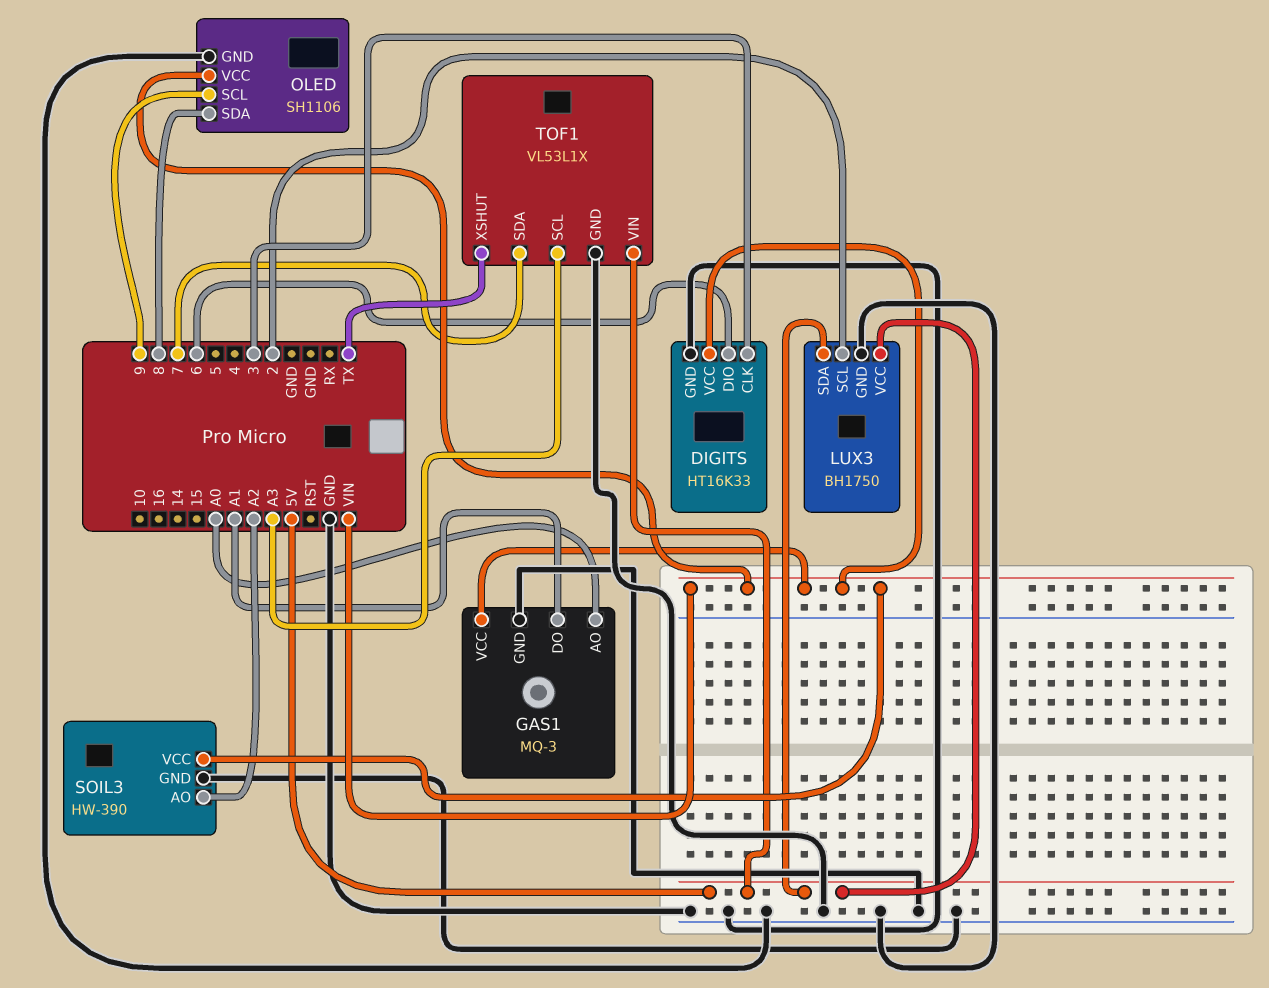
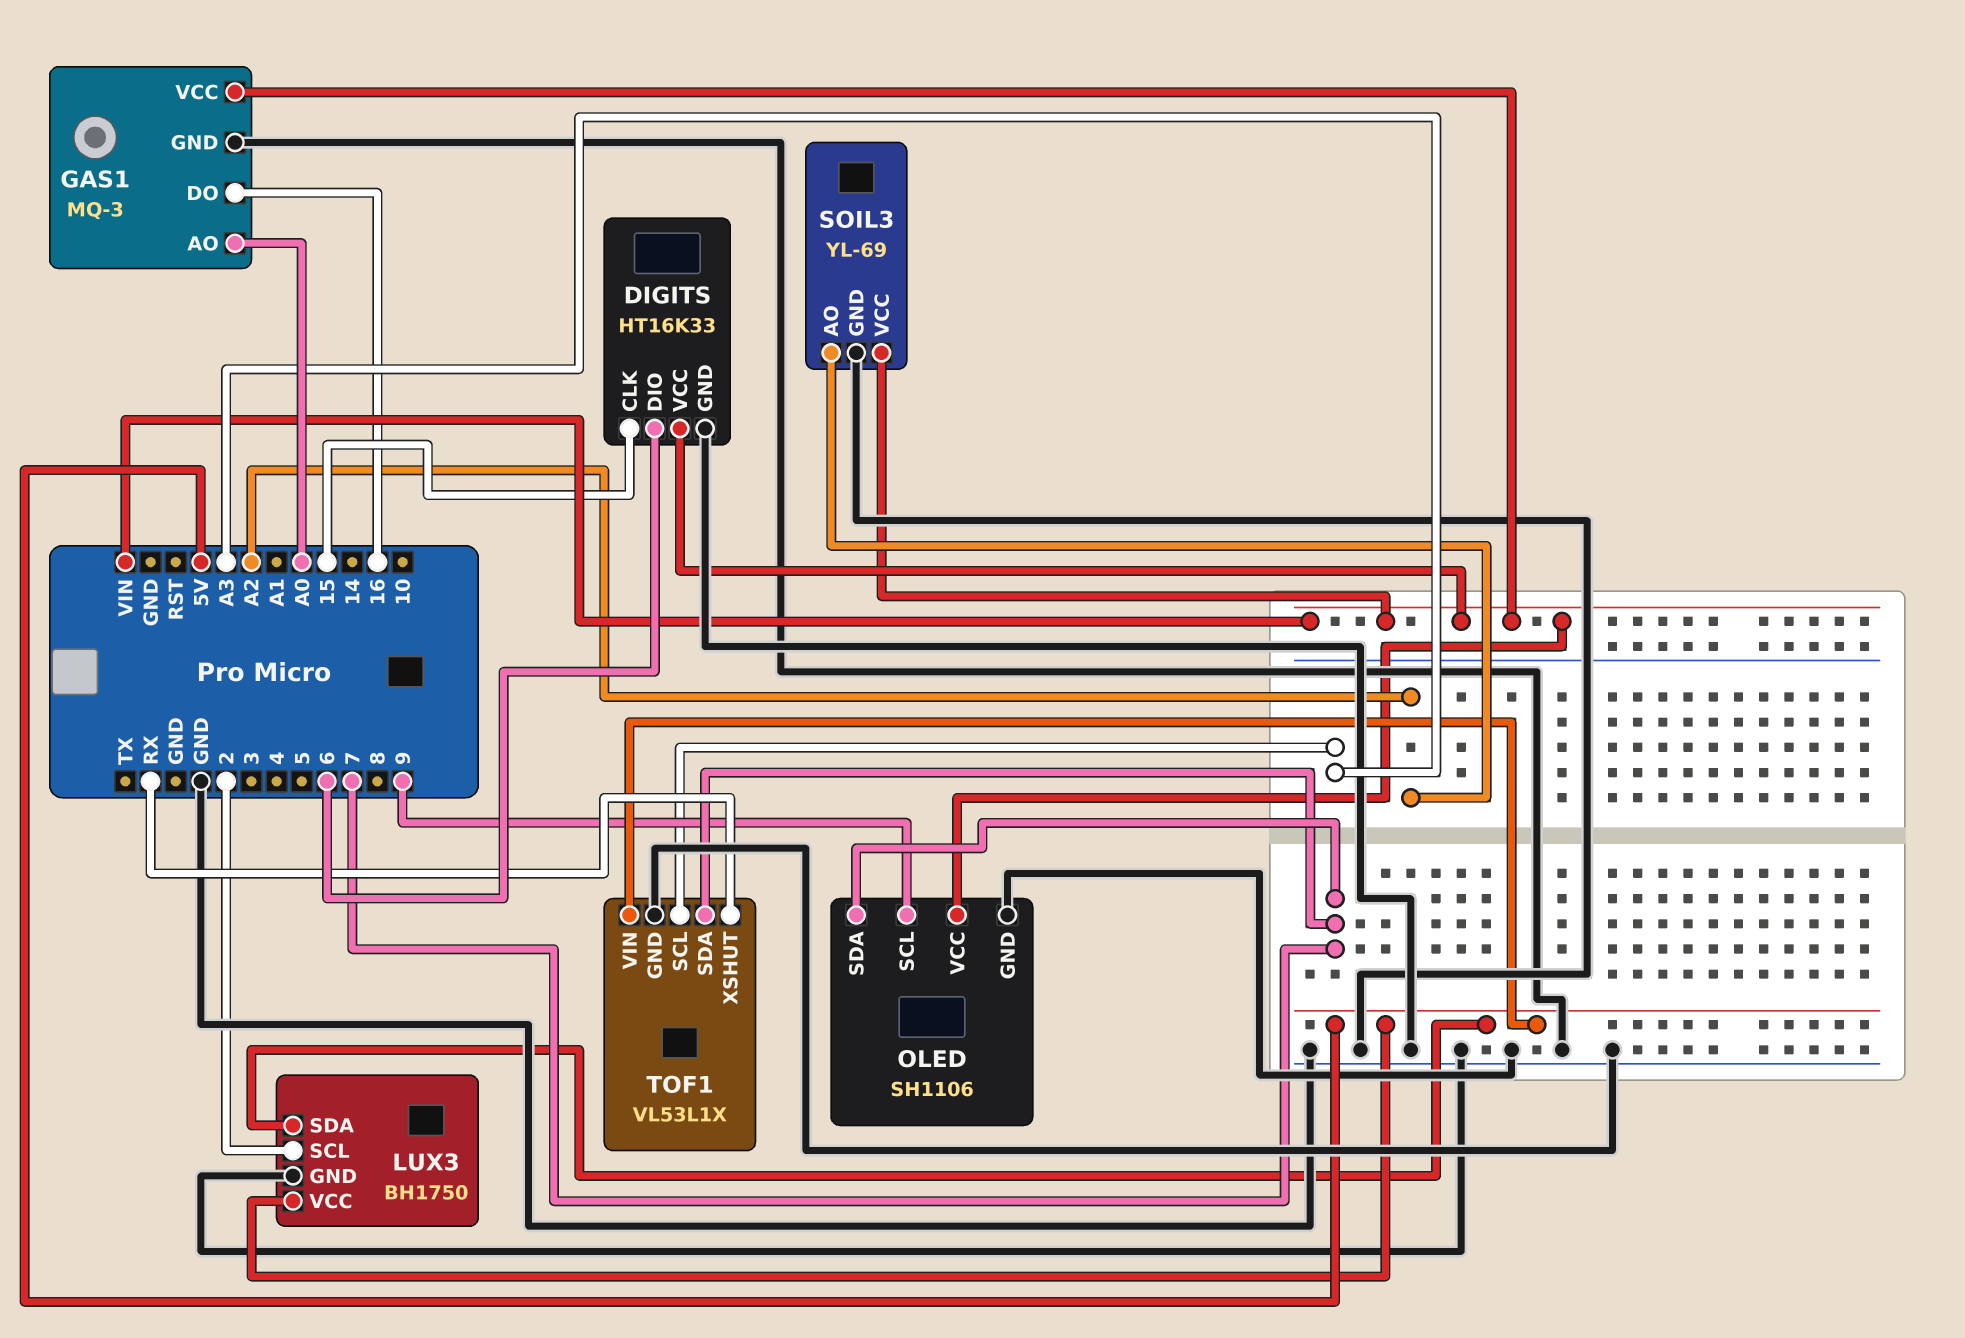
DIGITS pin CLK: 3 -> 15
GAS1 pin DO: A1 -> 16
OLED pin SDA: 8 -> 7
SOIL3: HW-390 -> YL-69
TOF1 pin XSHUT: TX -> RX

